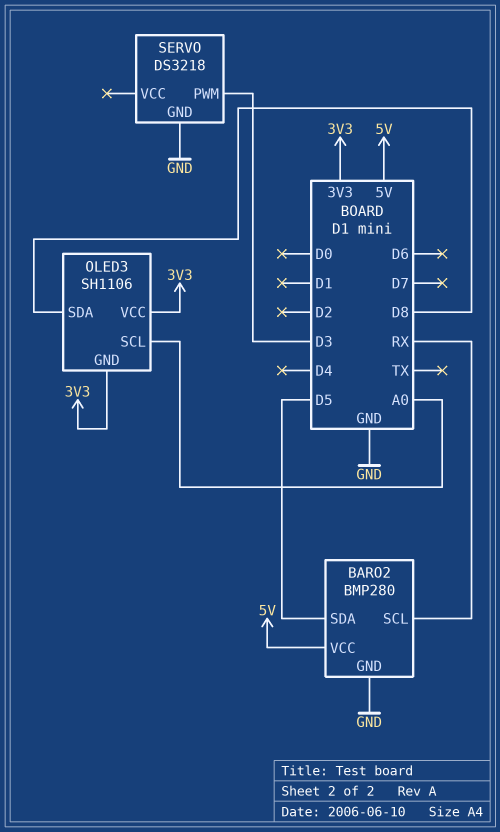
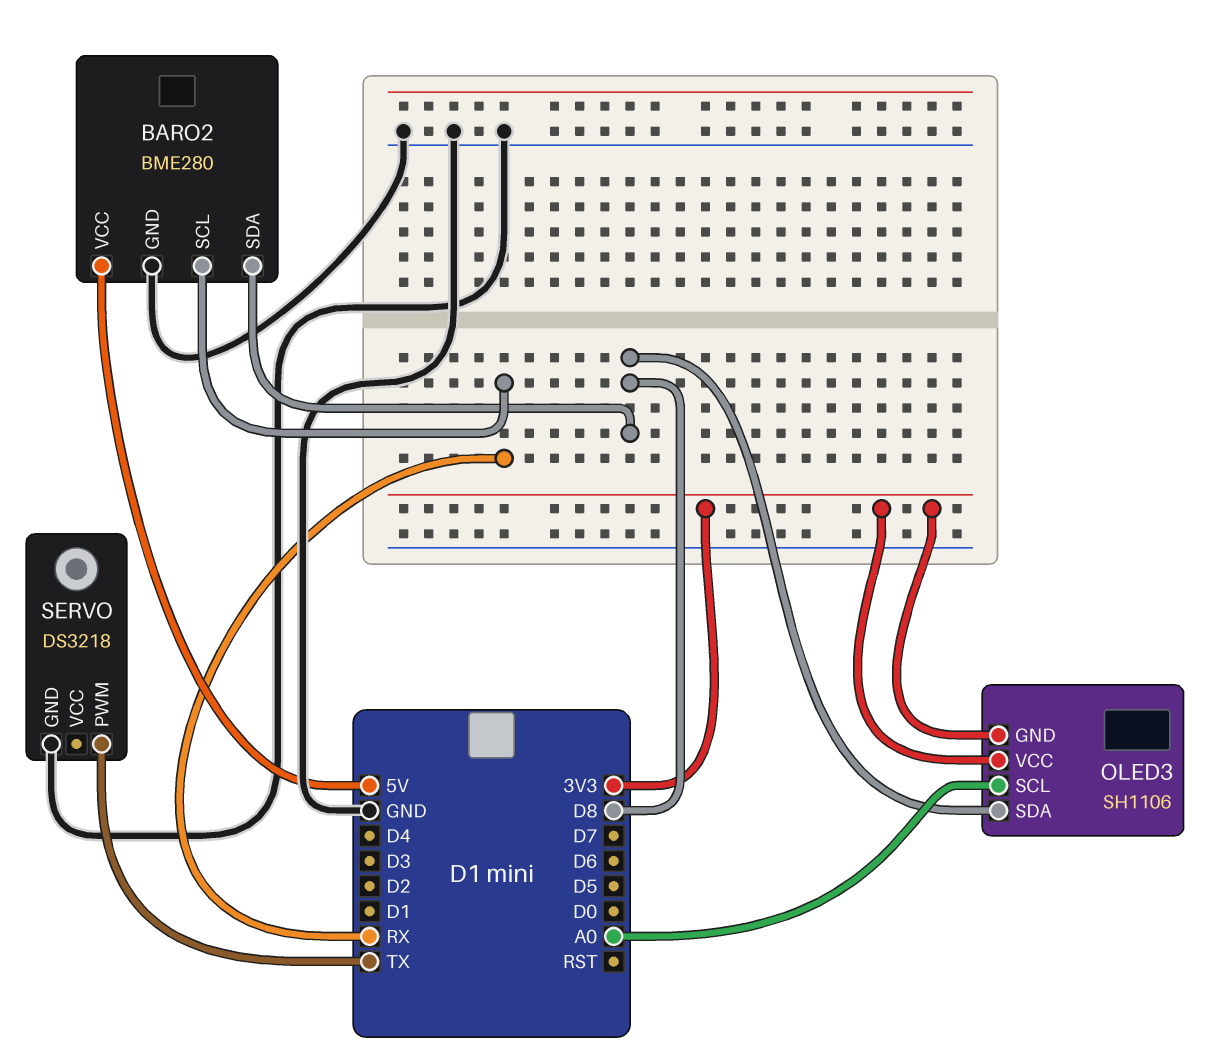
BARO2: BMP280 -> BME280
BARO2 pin SDA: D5 -> D8
SERVO pin PWM: D3 -> TX

